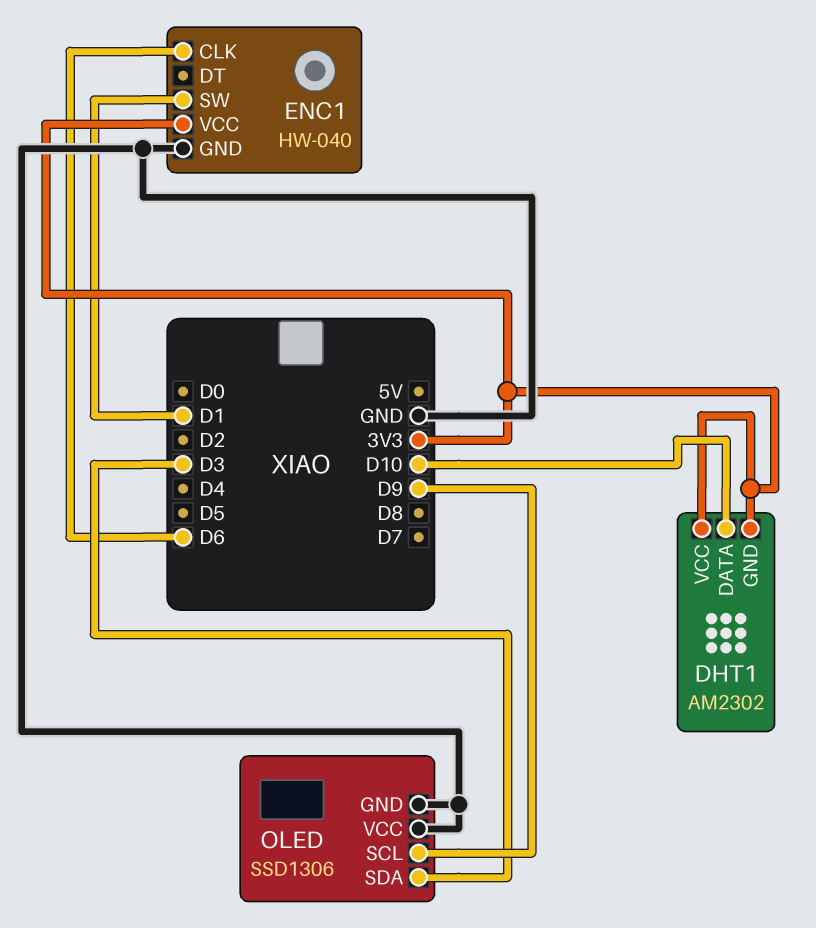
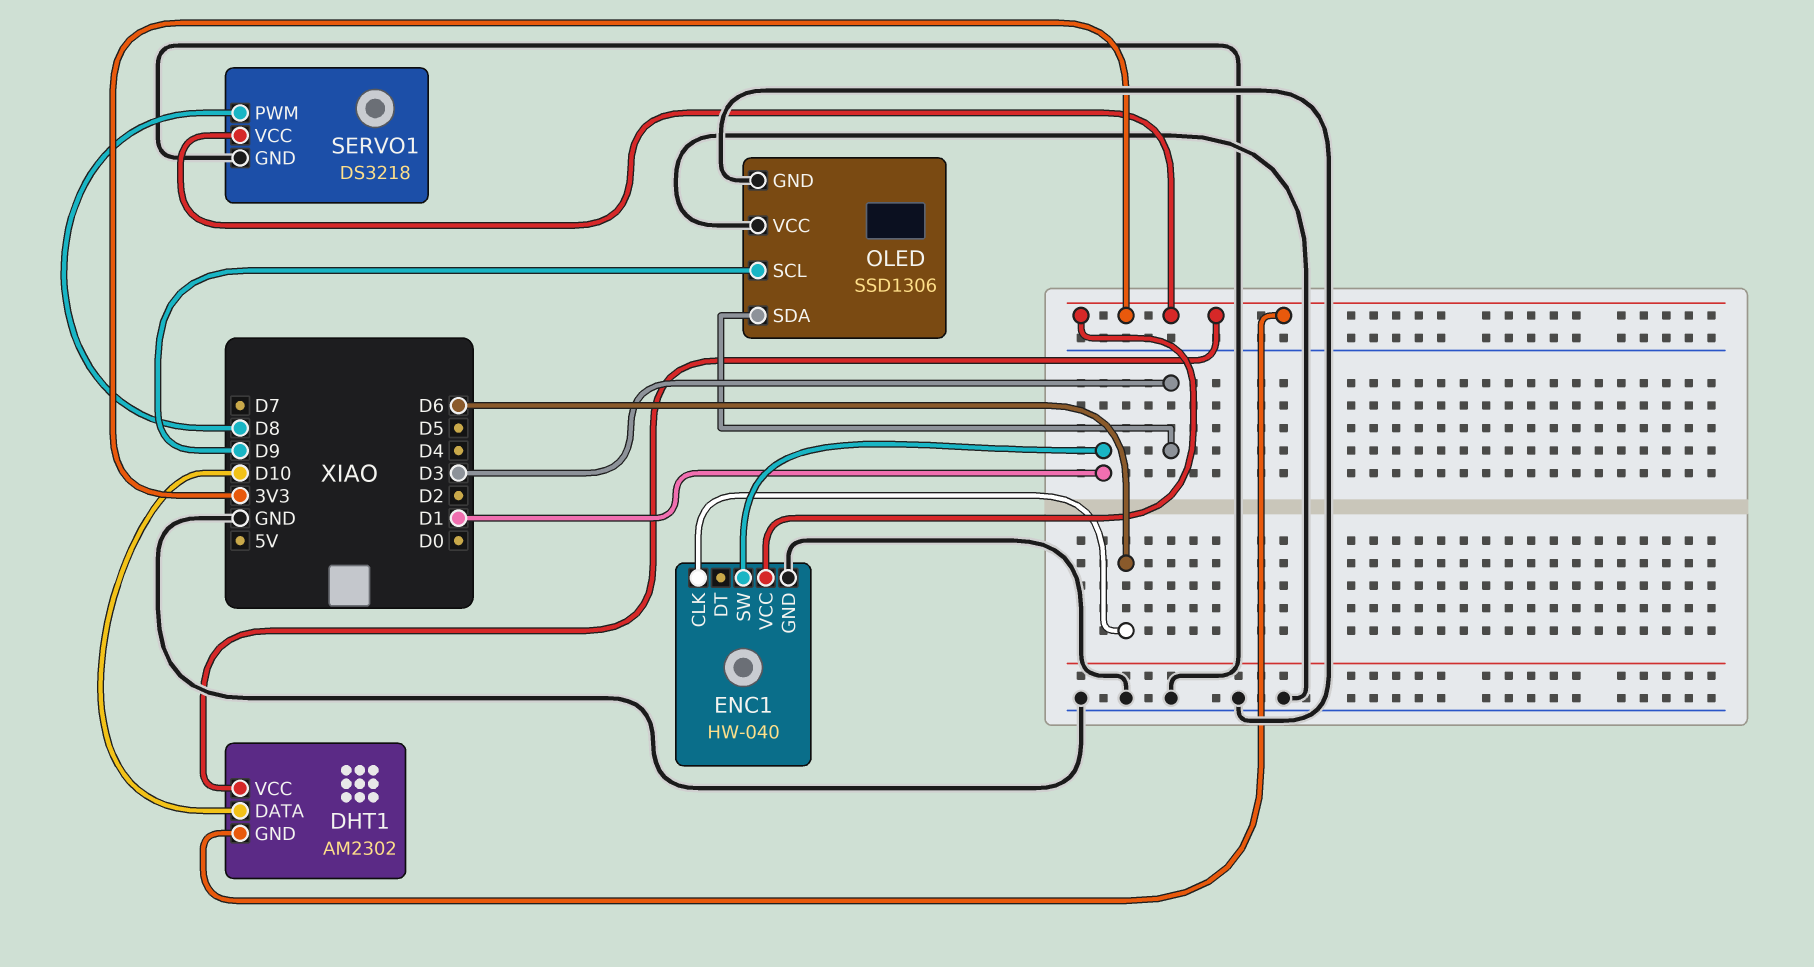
SERVO1: none -> DS3218
SERVO1 pin GND: none -> GND
SERVO1 pin PWM: none -> D8
SERVO1 pin VCC: none -> 3V3

